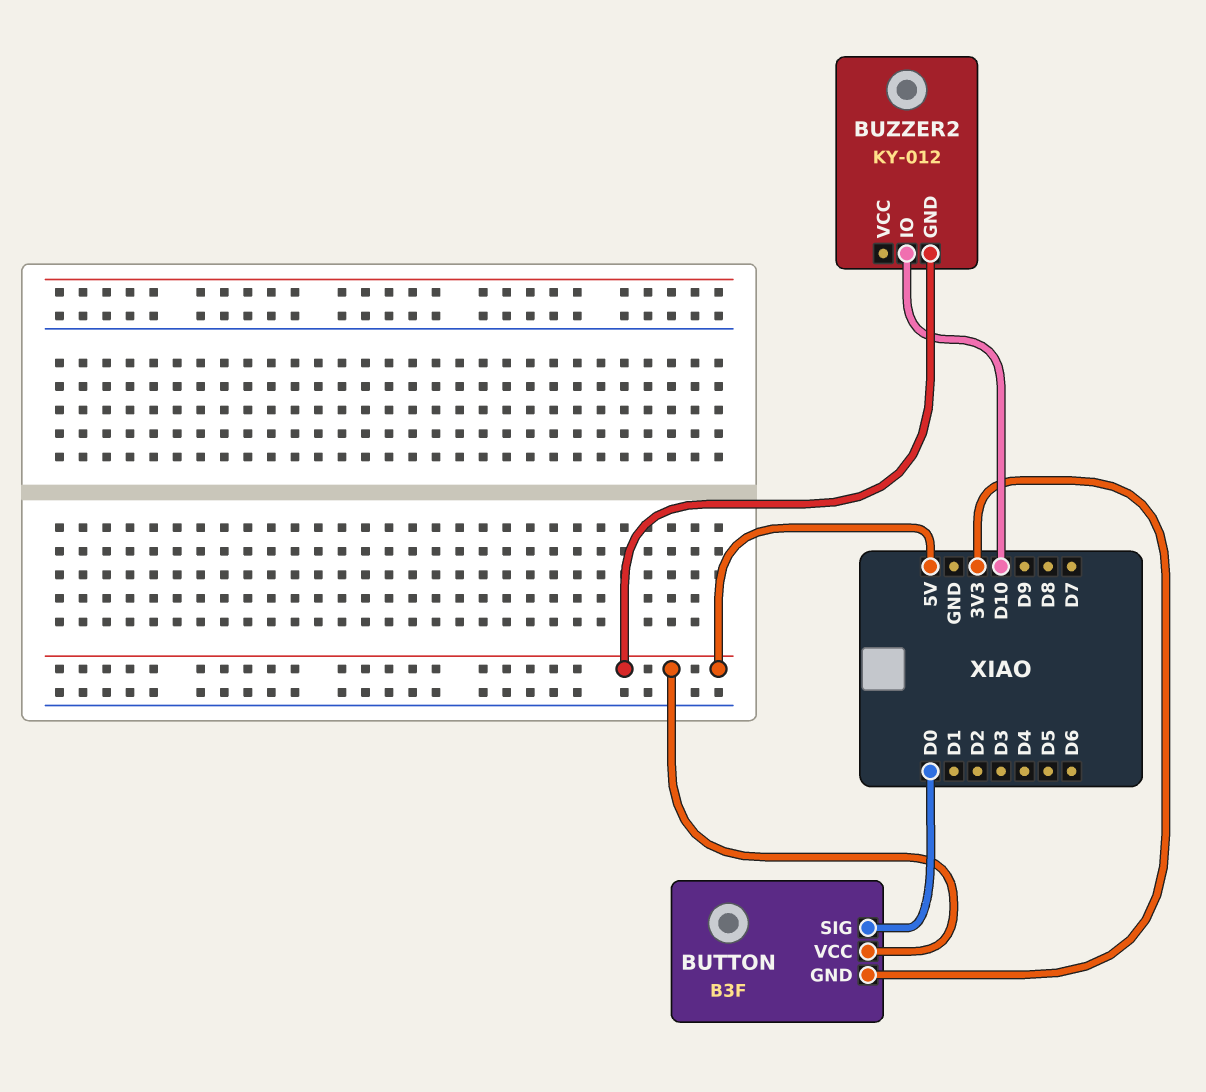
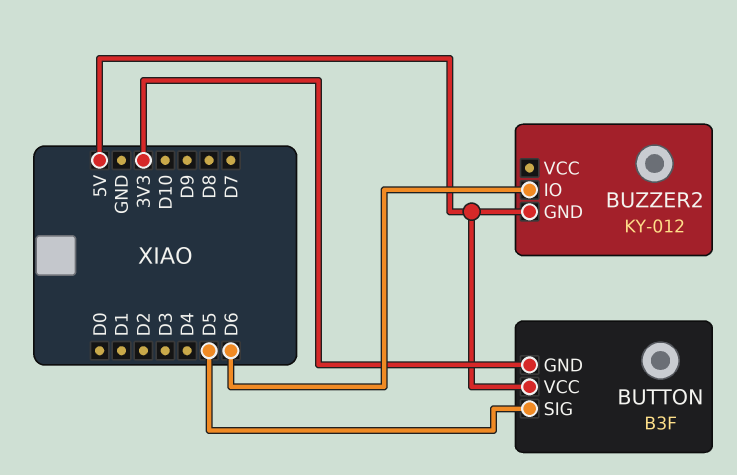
BUTTON pin SIG: D0 -> D5
BUZZER2 pin IO: D10 -> D6

